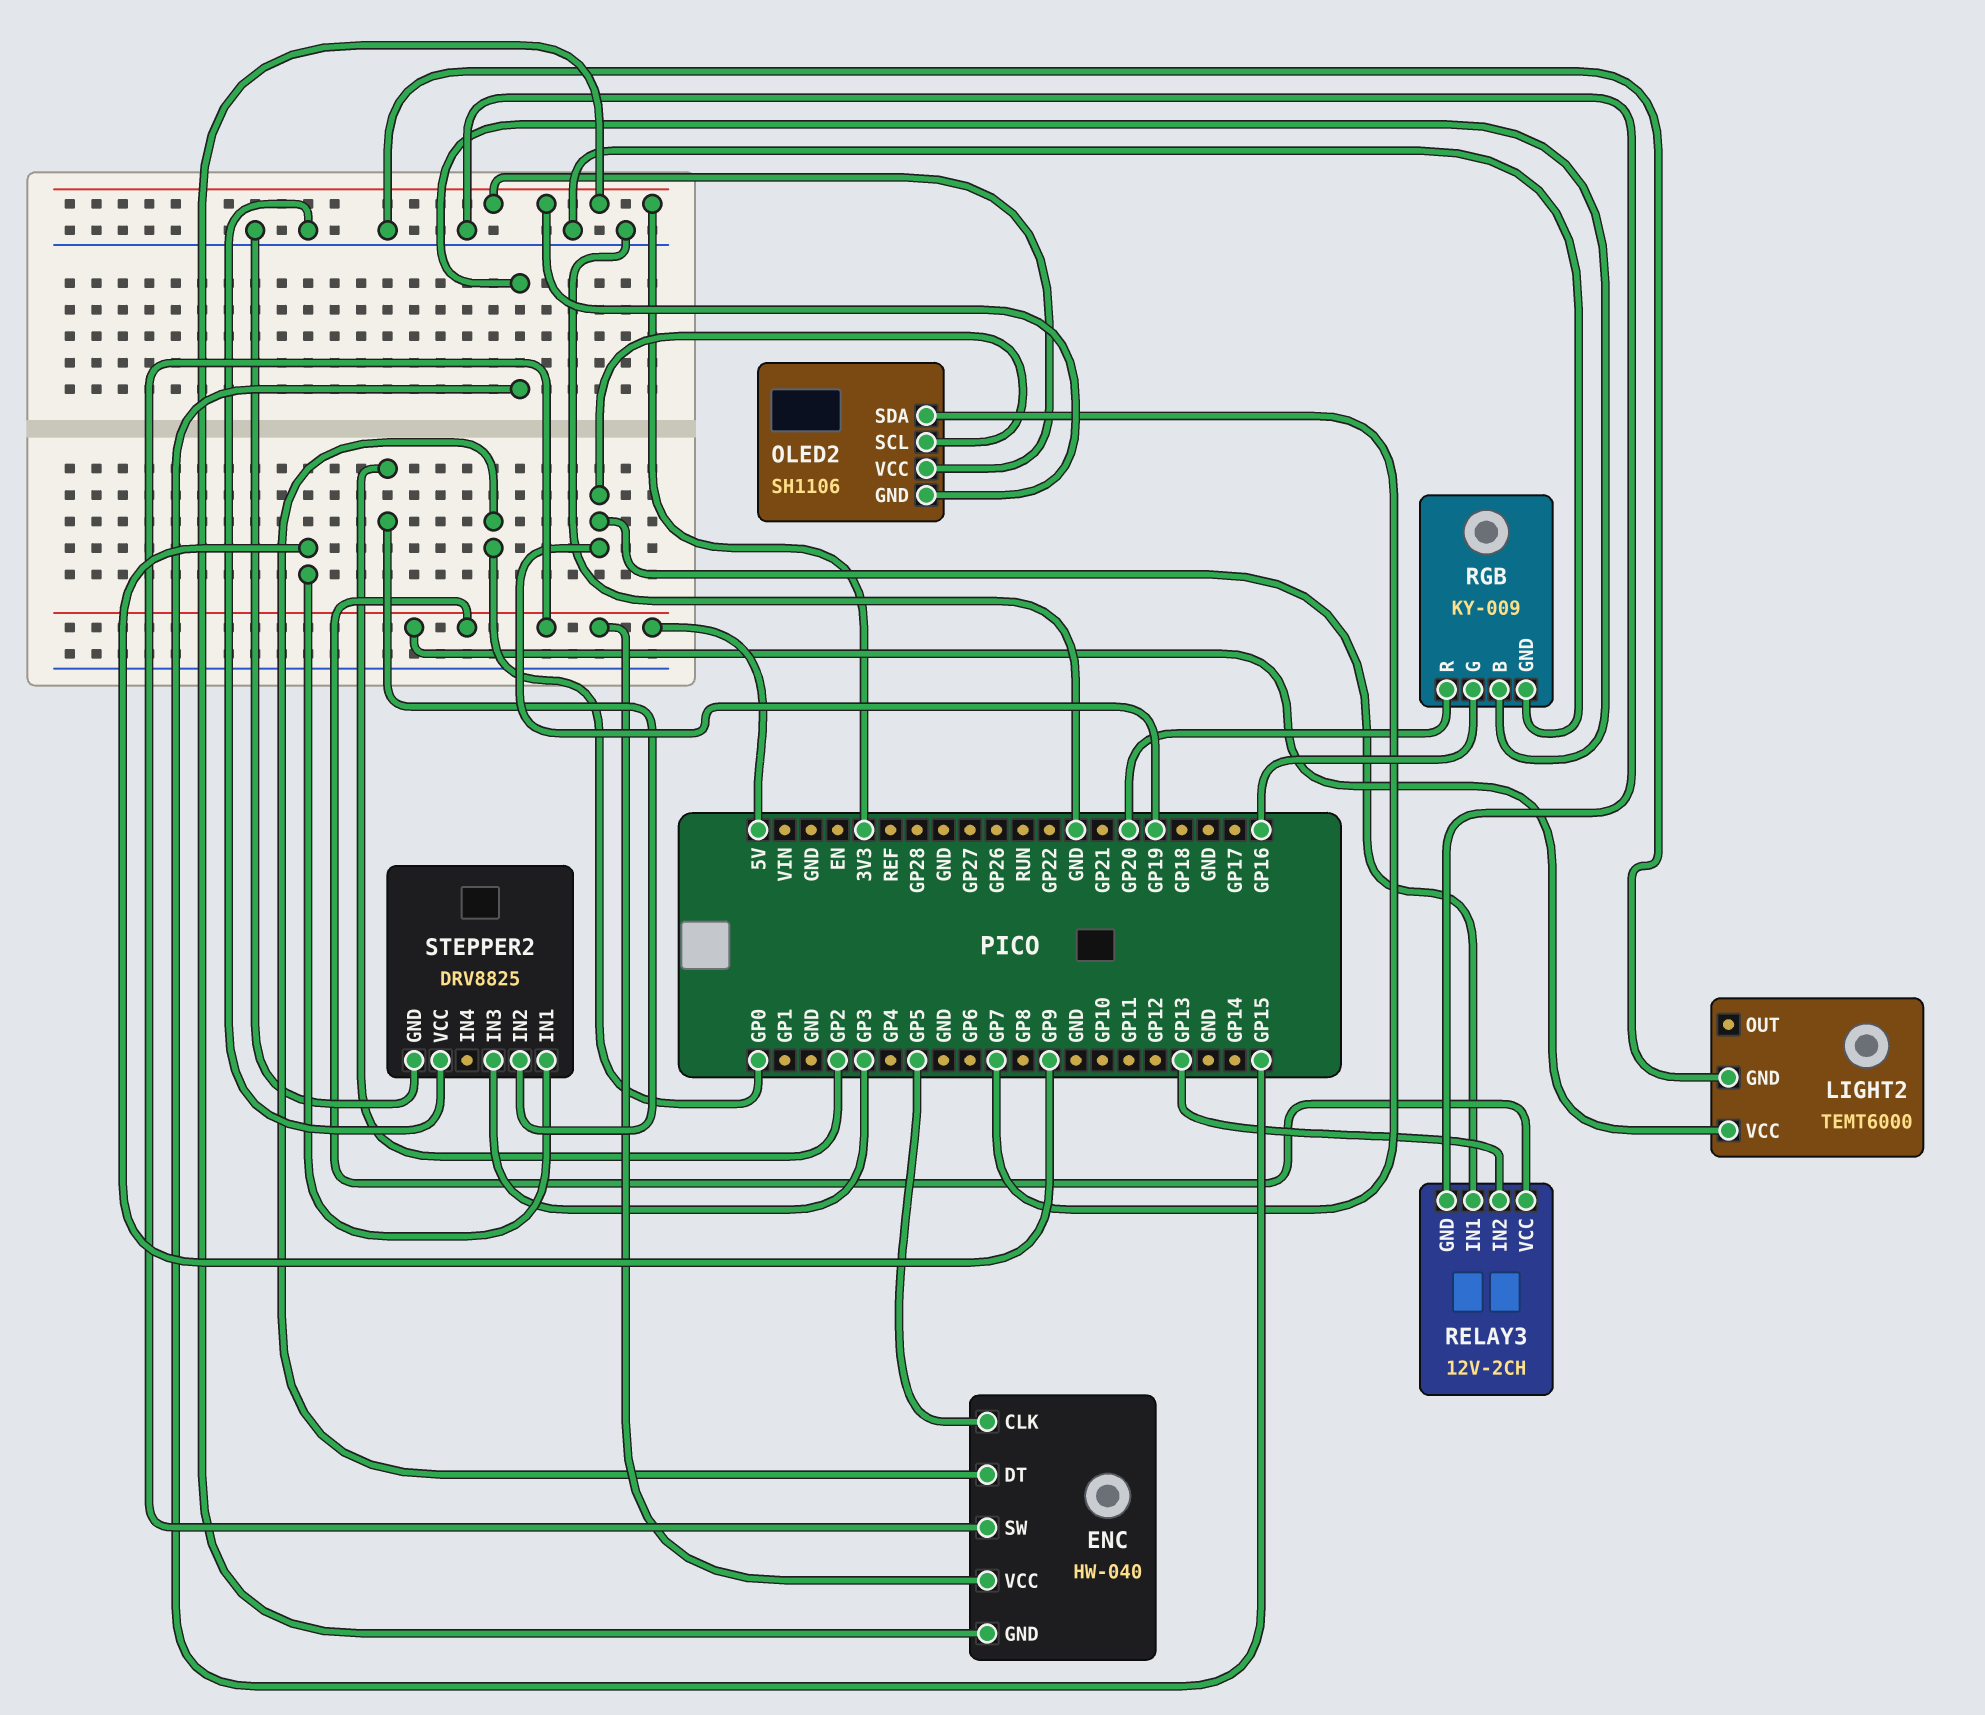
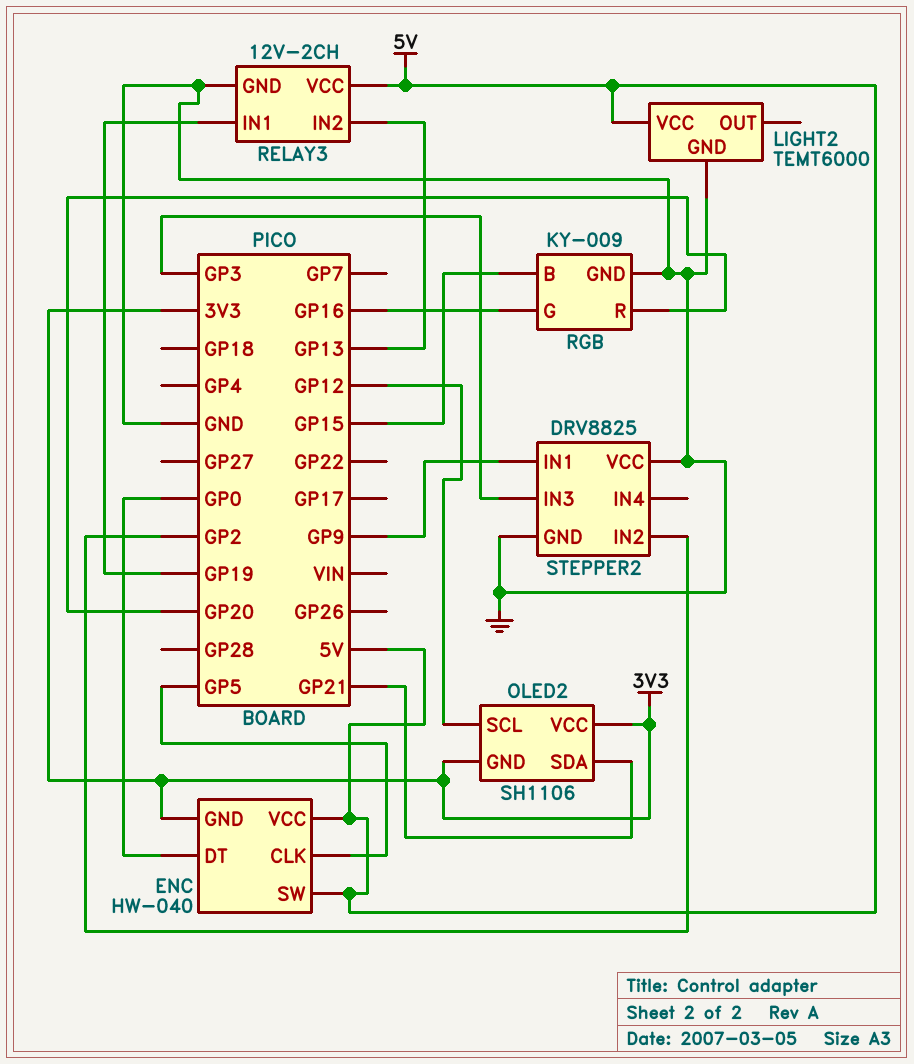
OLED2 pin SCL: GP19 -> GP12
OLED2 pin SDA: GP7 -> GP21

